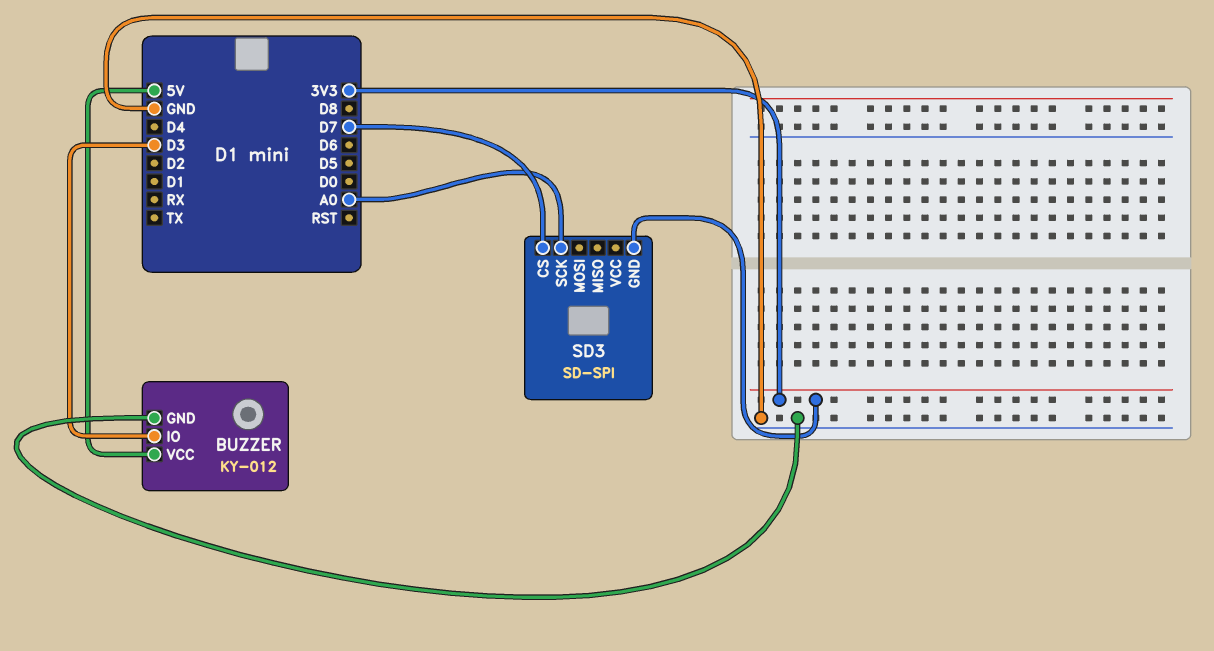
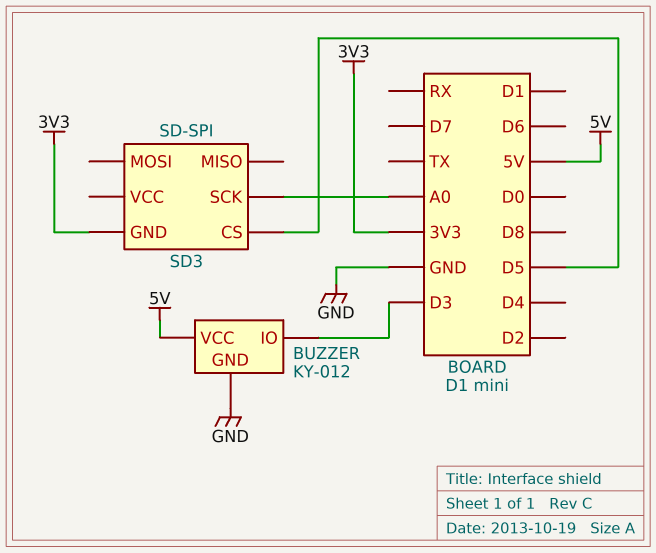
SD3 pin CS: D7 -> D5

